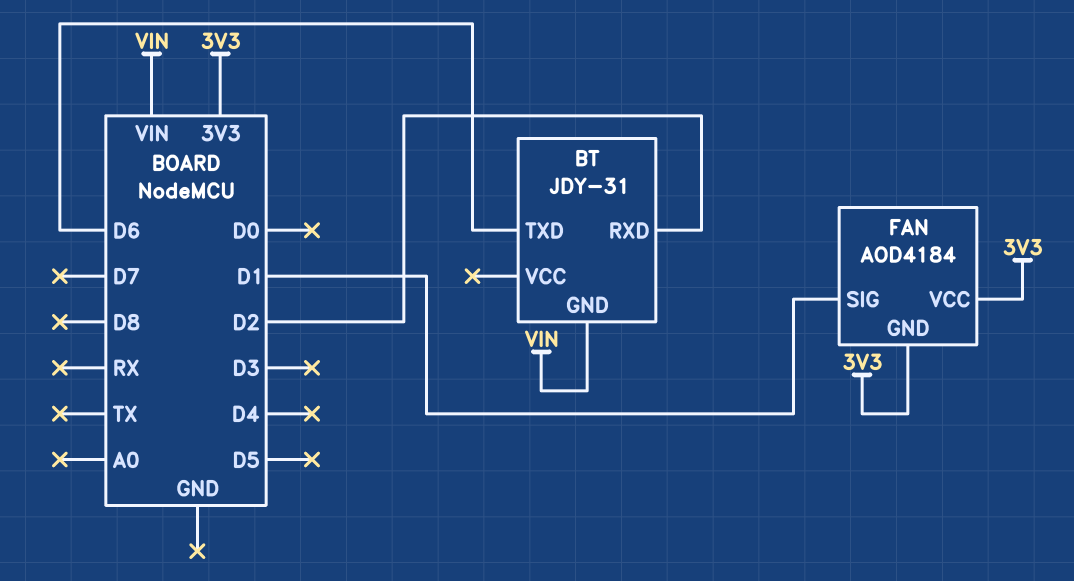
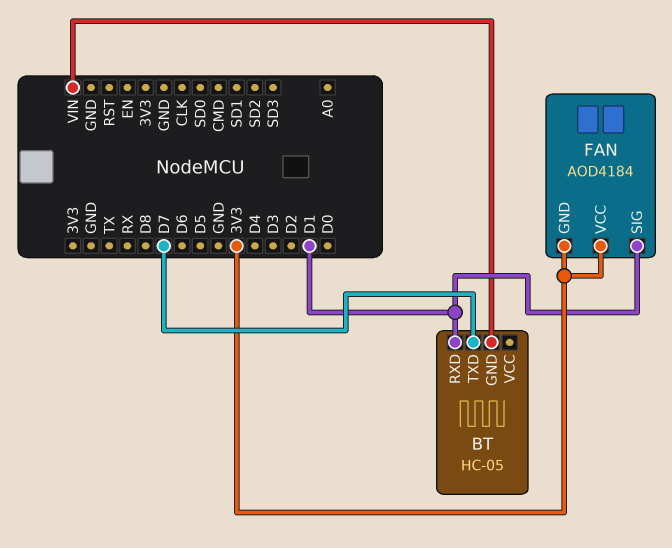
BT: JDY-31 -> HC-05
BT pin RXD: D2 -> D1
BT pin TXD: D6 -> D7

